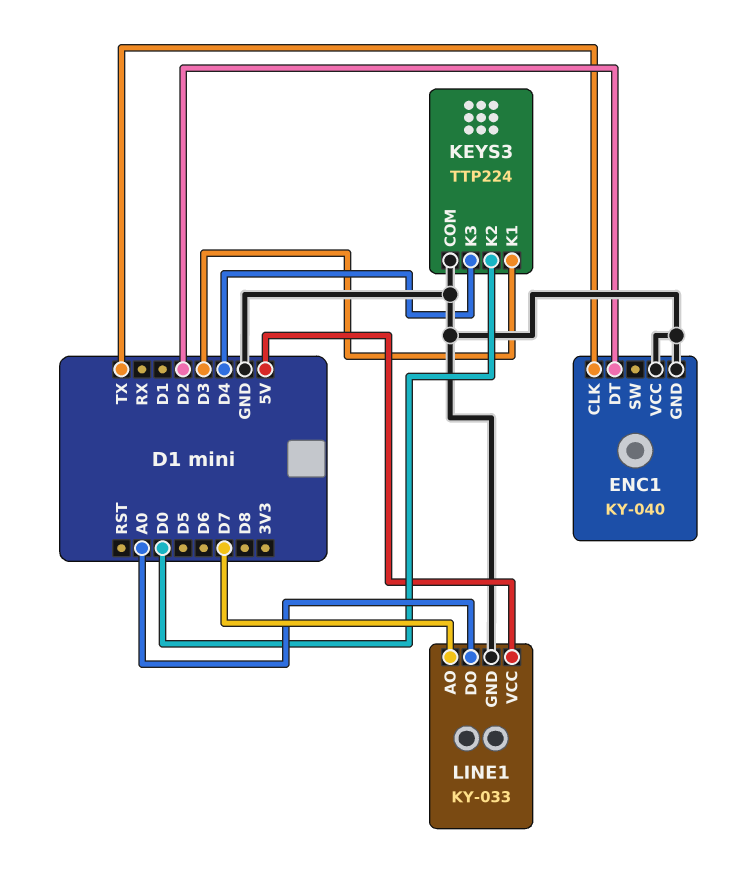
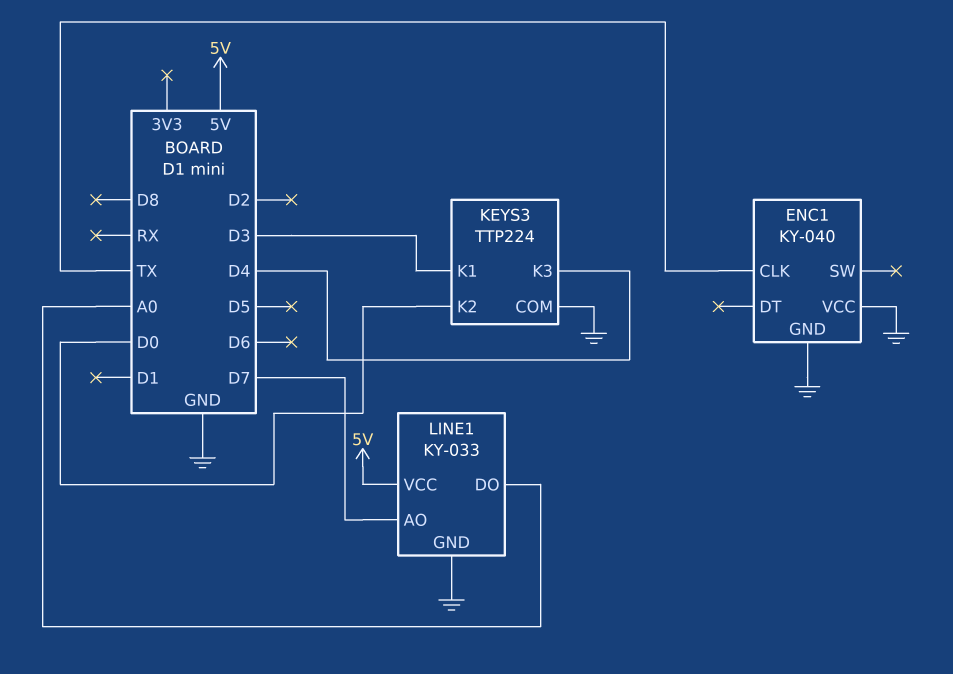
ENC1 pin DT: D2 -> none

